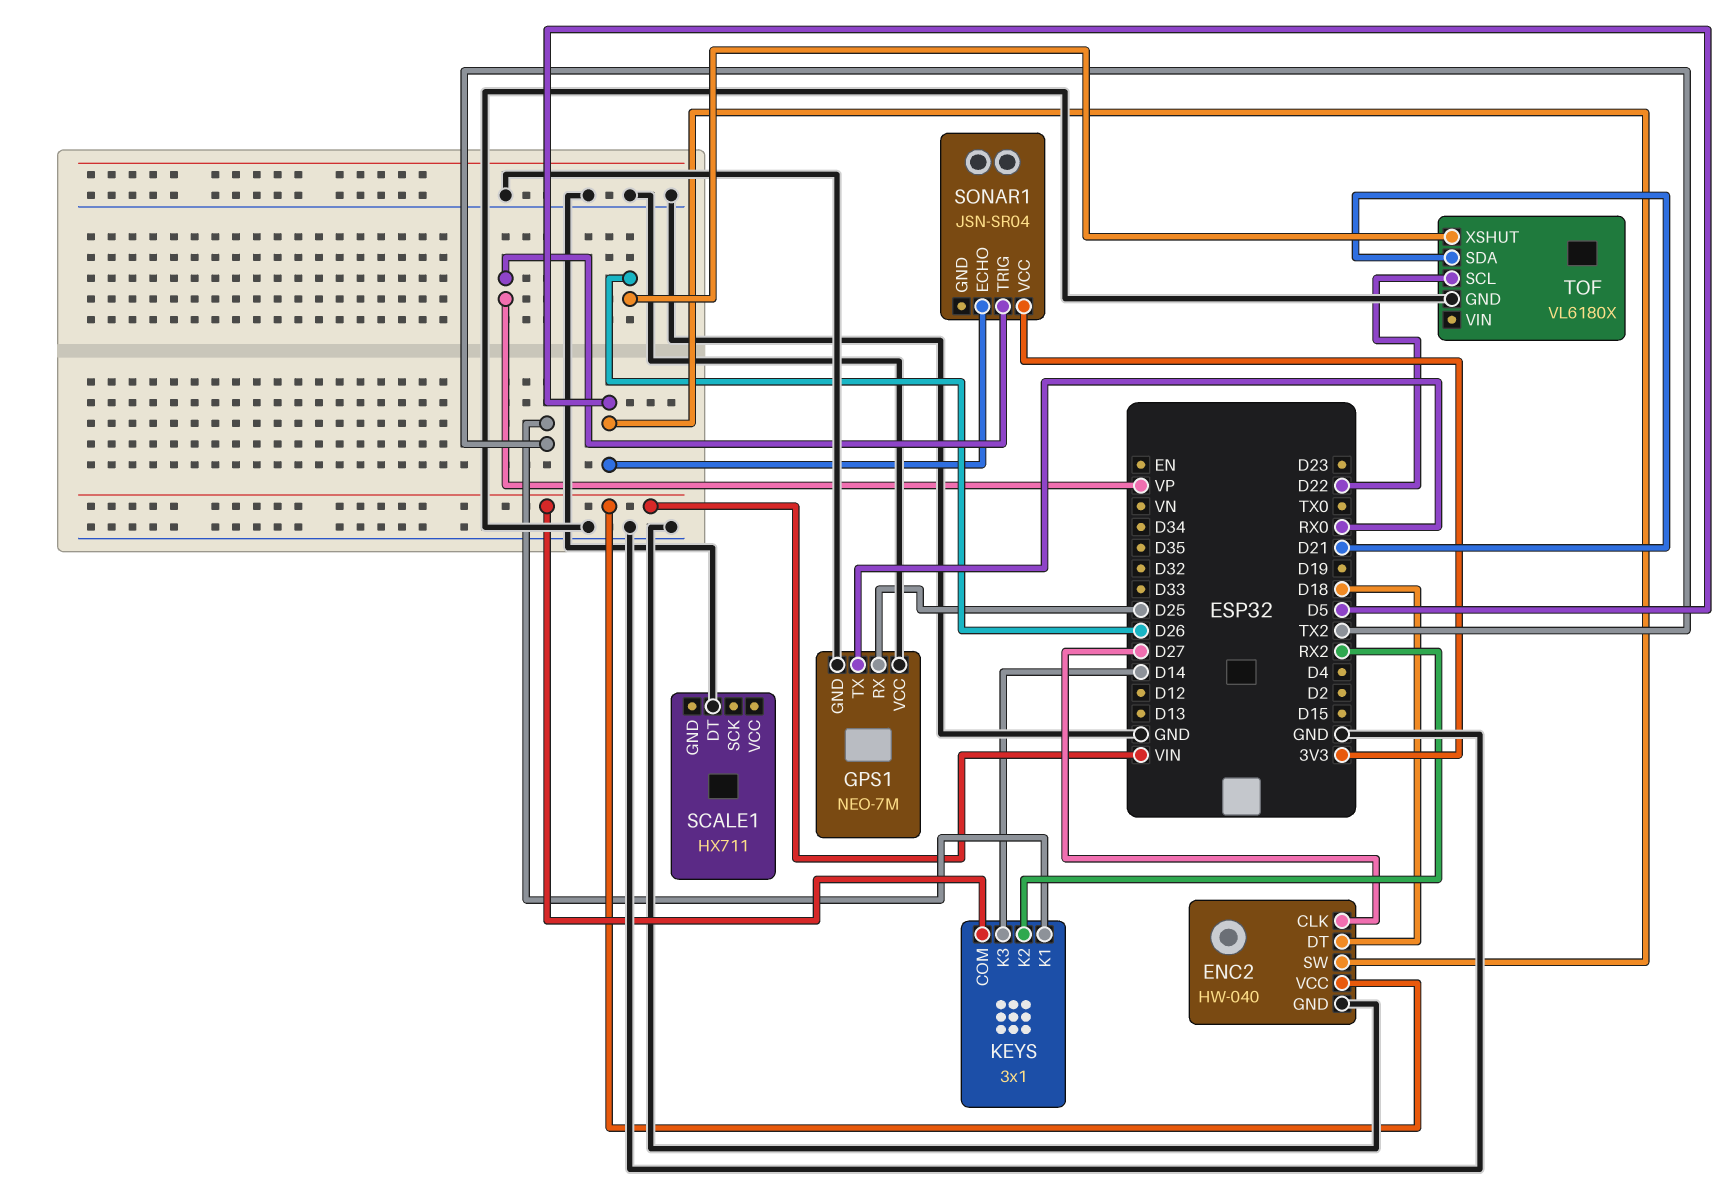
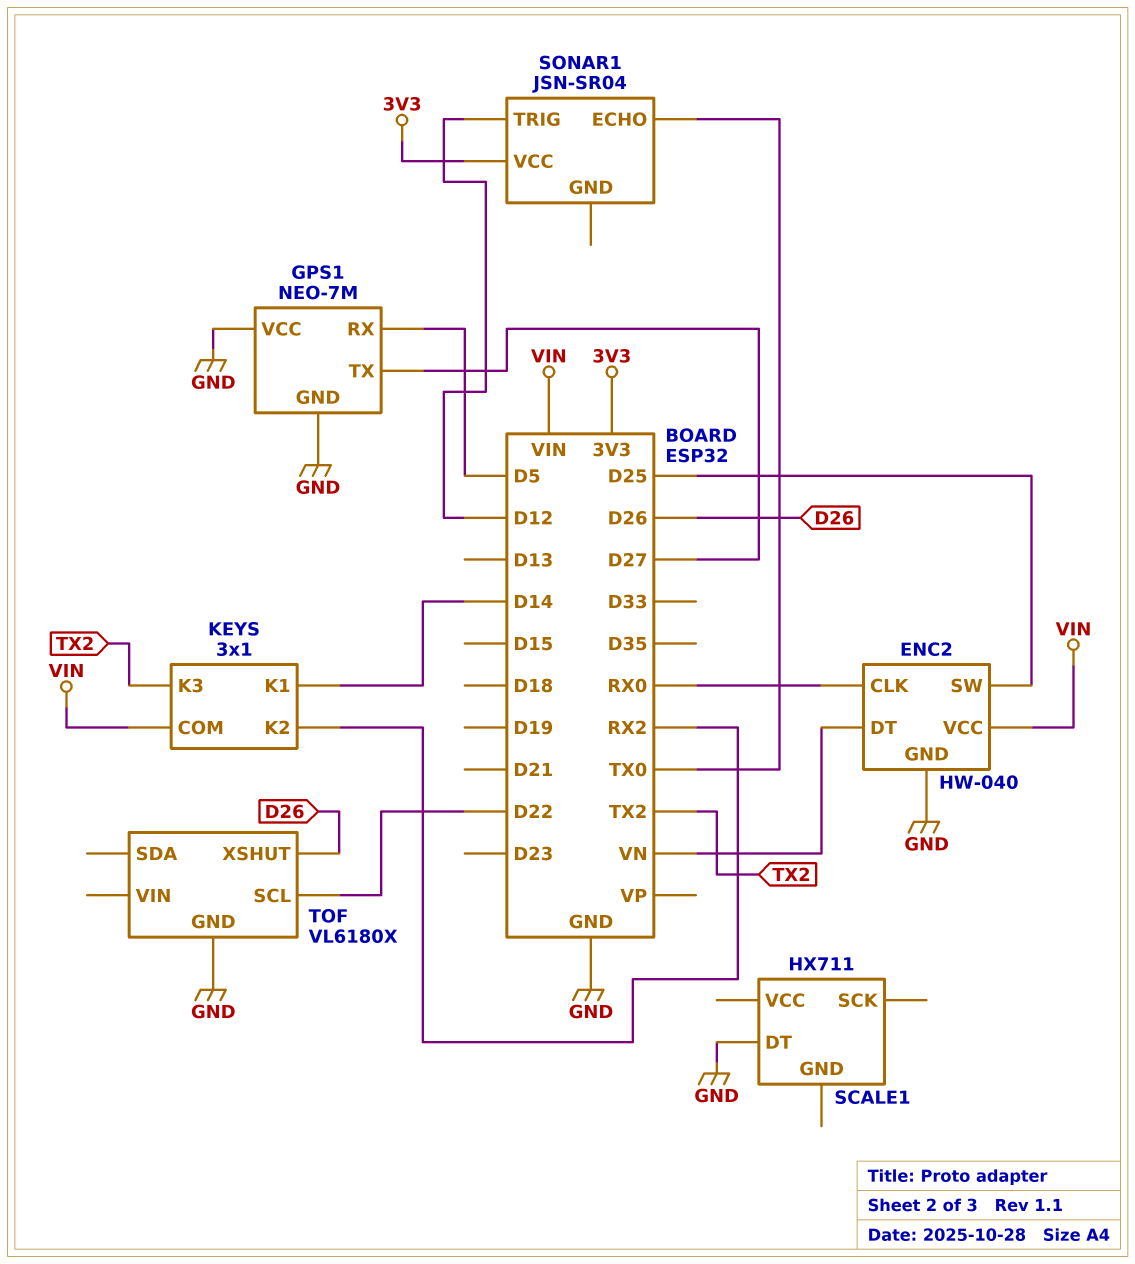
ENC2 pin CLK: D27 -> RX0
ENC2 pin DT: D18 -> VN
ENC2 pin SW: D5 -> D25
GPS1 pin RX: D25 -> D5
GPS1 pin TX: RX0 -> D27
KEYS pin K1: TX2 -> D14
KEYS pin K3: D14 -> TX2
SONAR1 pin ECHO: D5 -> TX0
SONAR1 pin TRIG: VP -> D12
TOF pin SDA: D21 -> none

